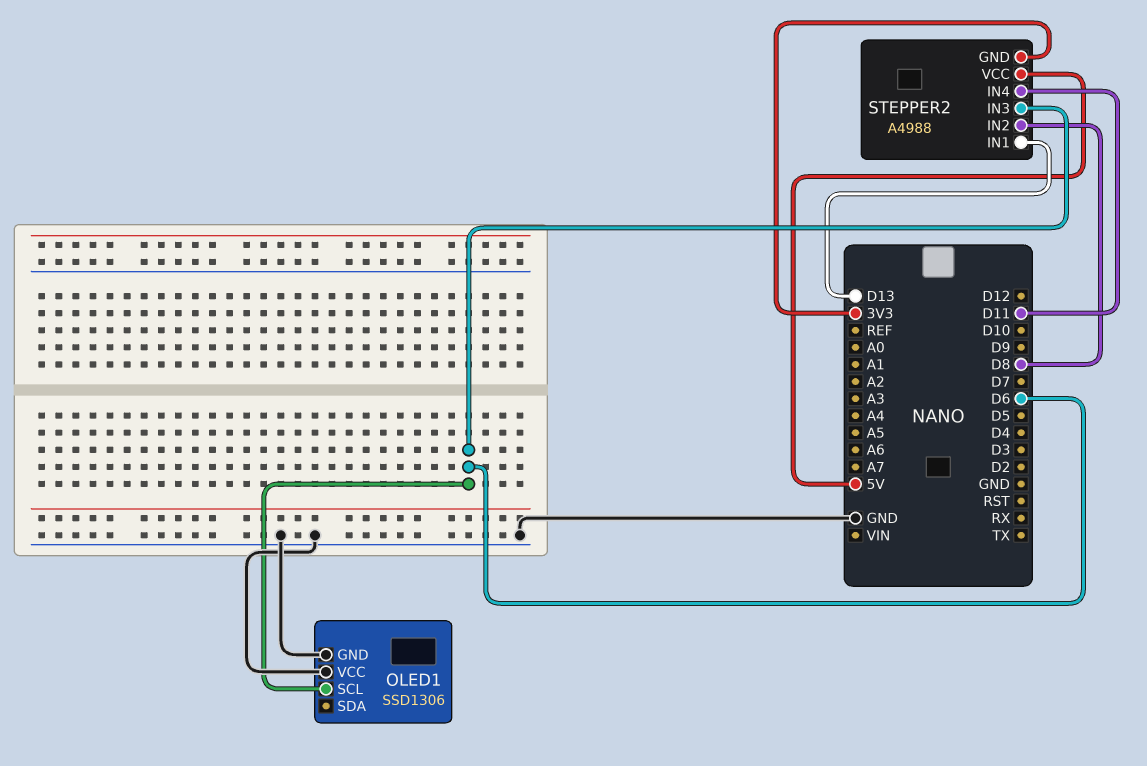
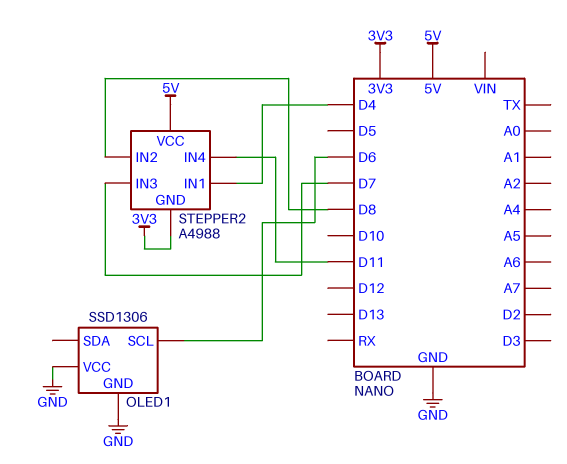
STEPPER2 pin IN1: D13 -> D4
STEPPER2 pin IN3: D6 -> D7

